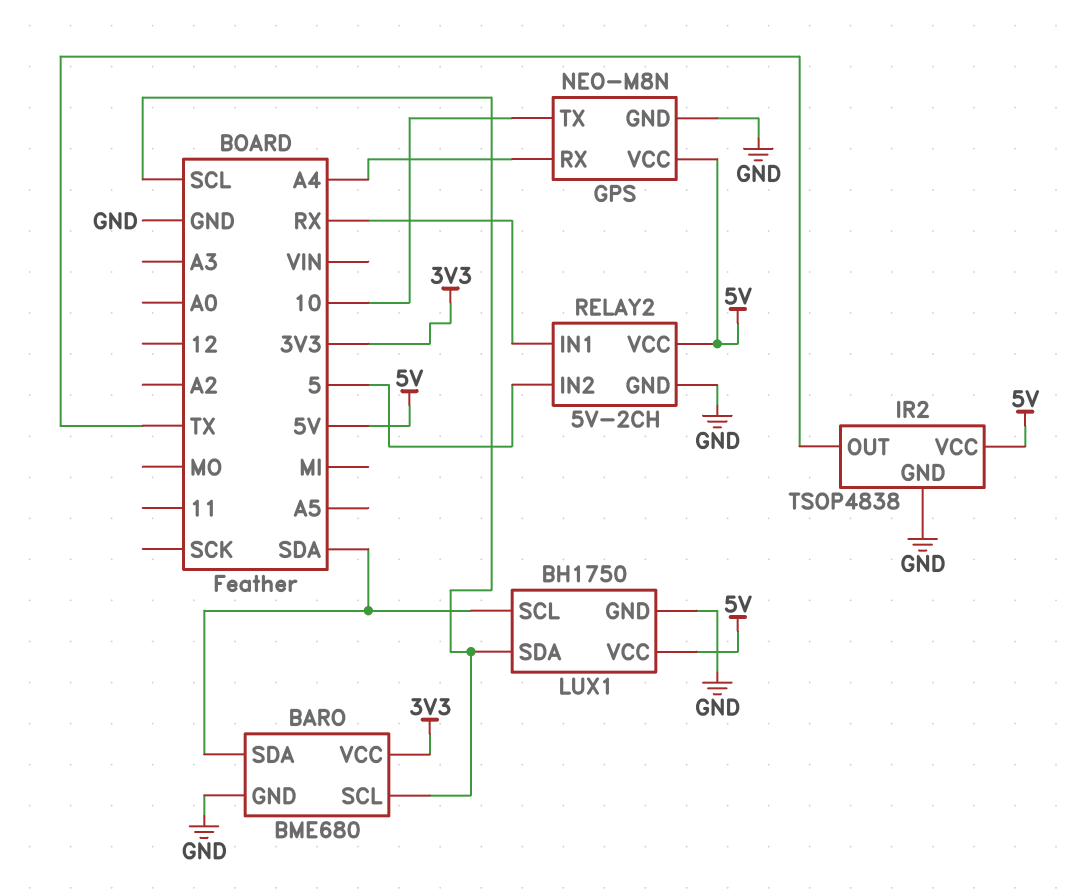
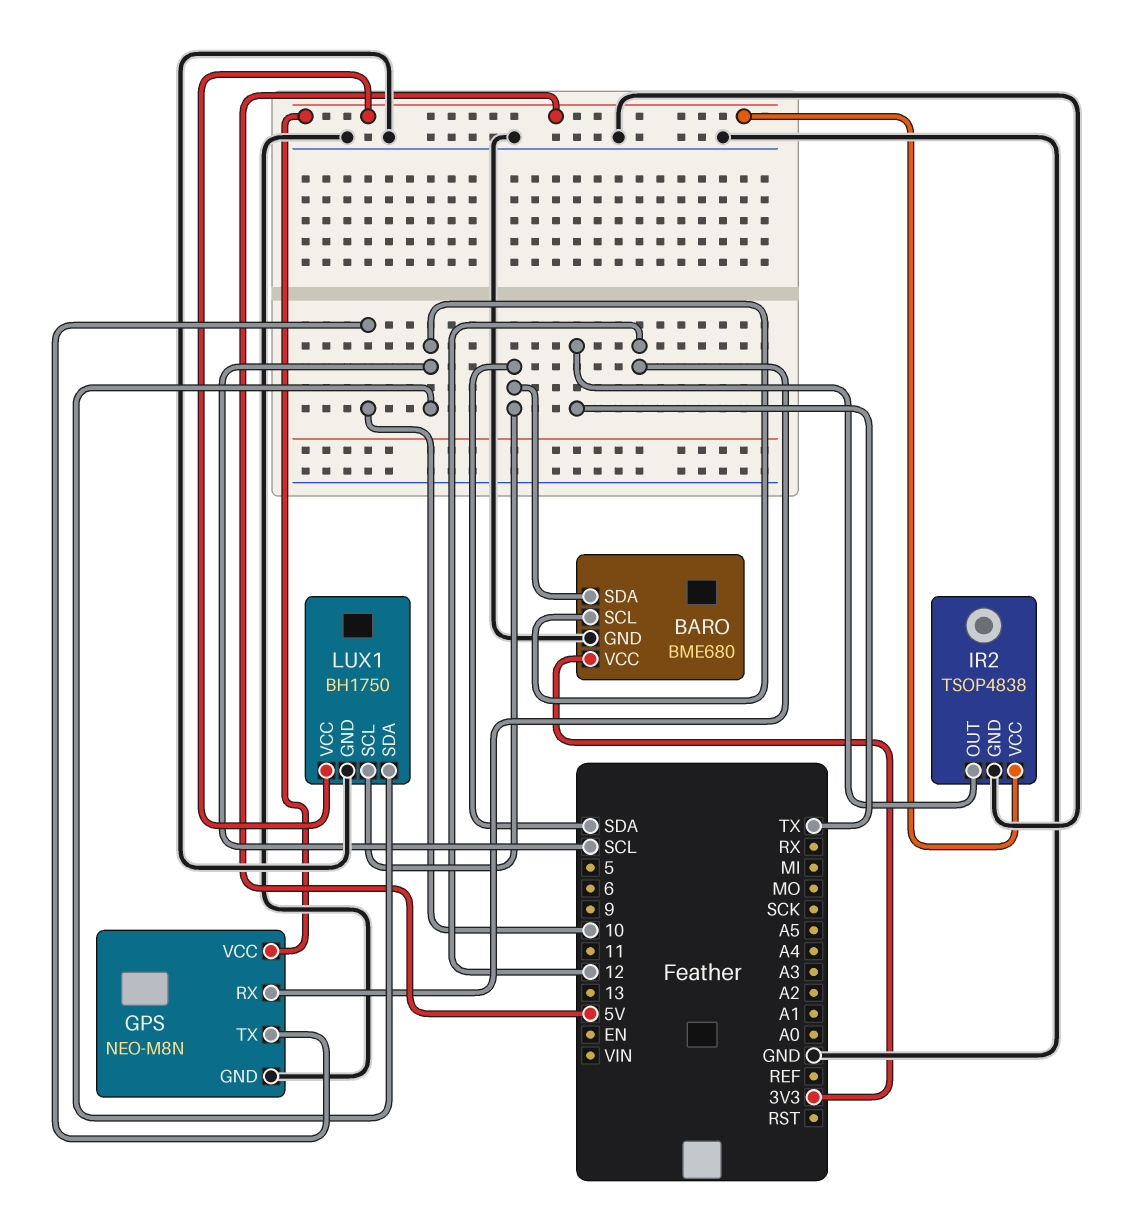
GPS pin RX: A4 -> 12
RELAY2: 5V-2CH -> none
RELAY2 pin GND: GND -> none
RELAY2 pin IN1: RX -> none
RELAY2 pin IN2: 5 -> none
RELAY2 pin VCC: 5V -> none

